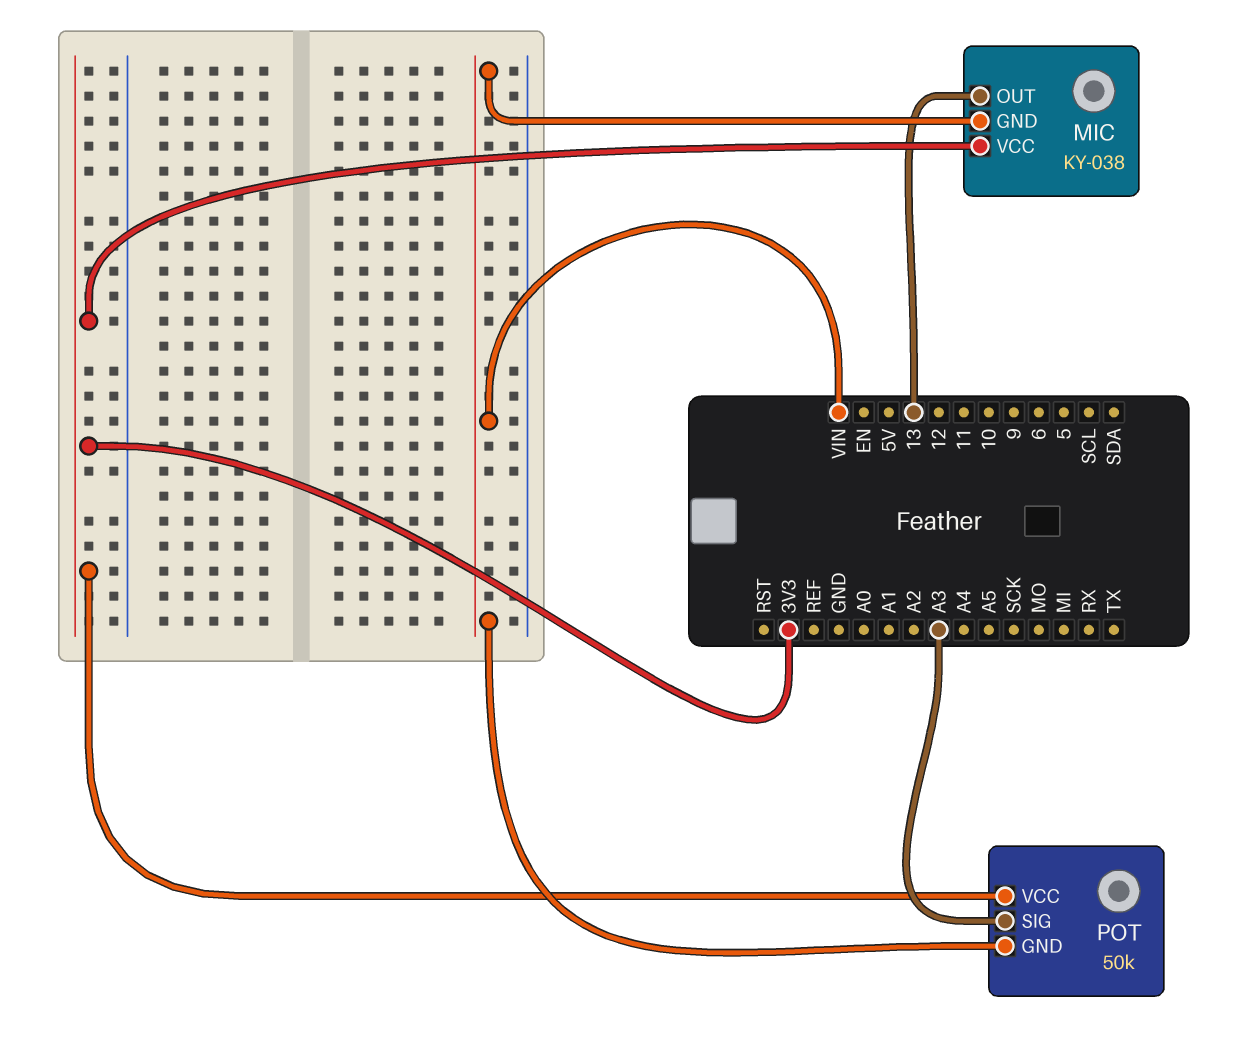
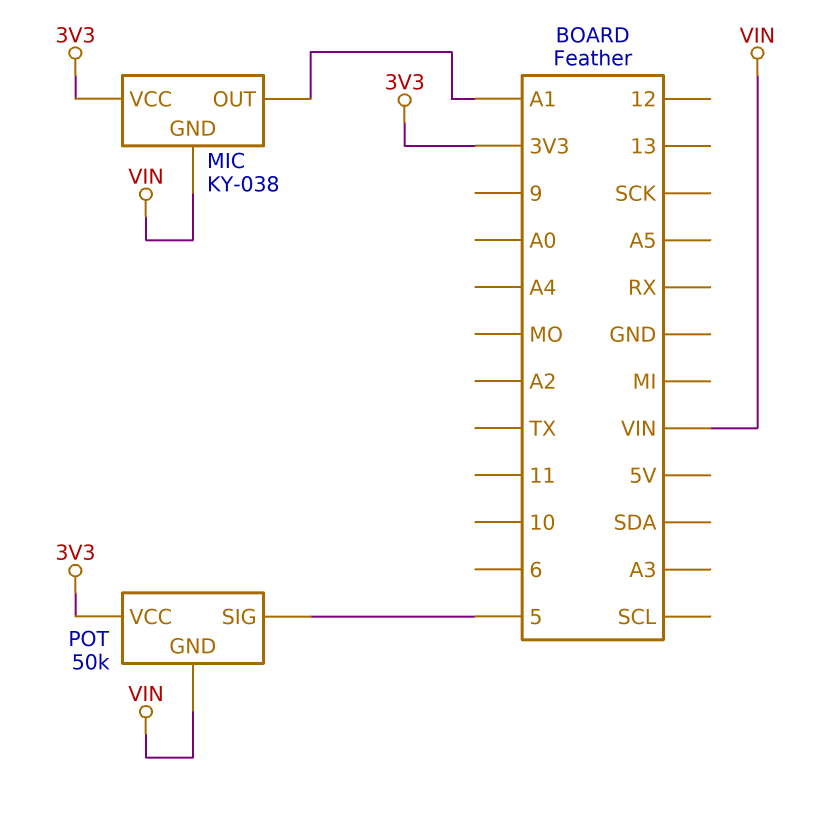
MIC pin OUT: 13 -> A1
POT pin SIG: A3 -> 5

